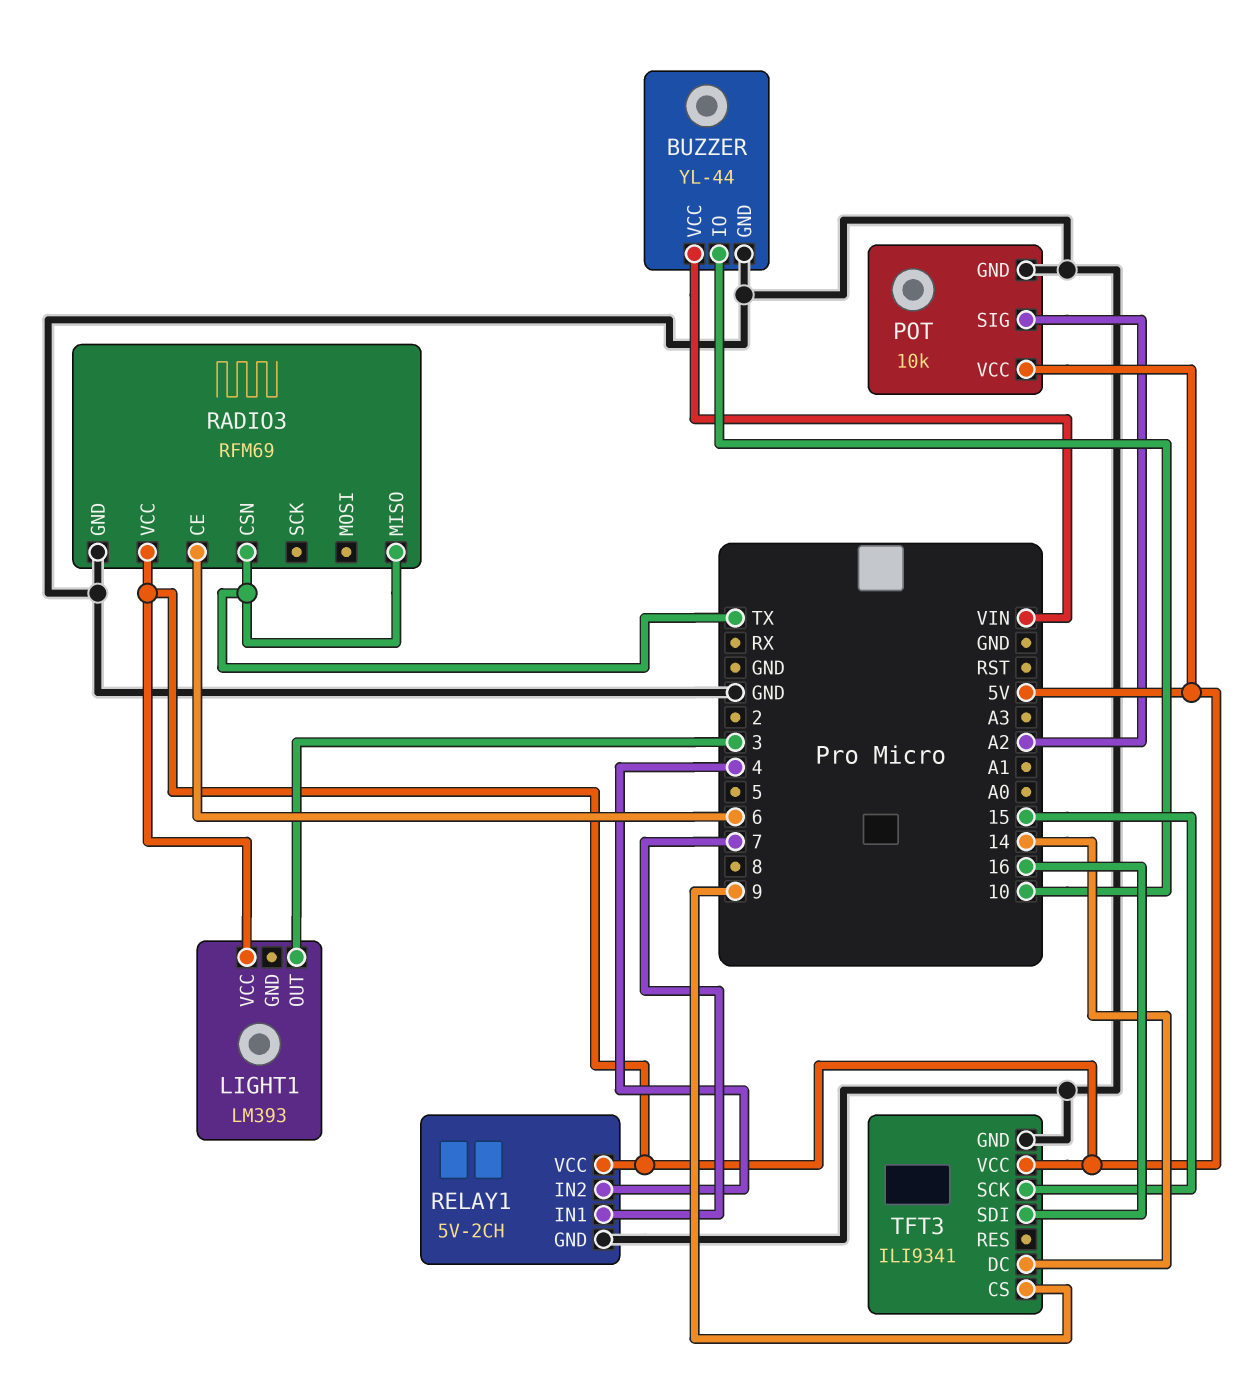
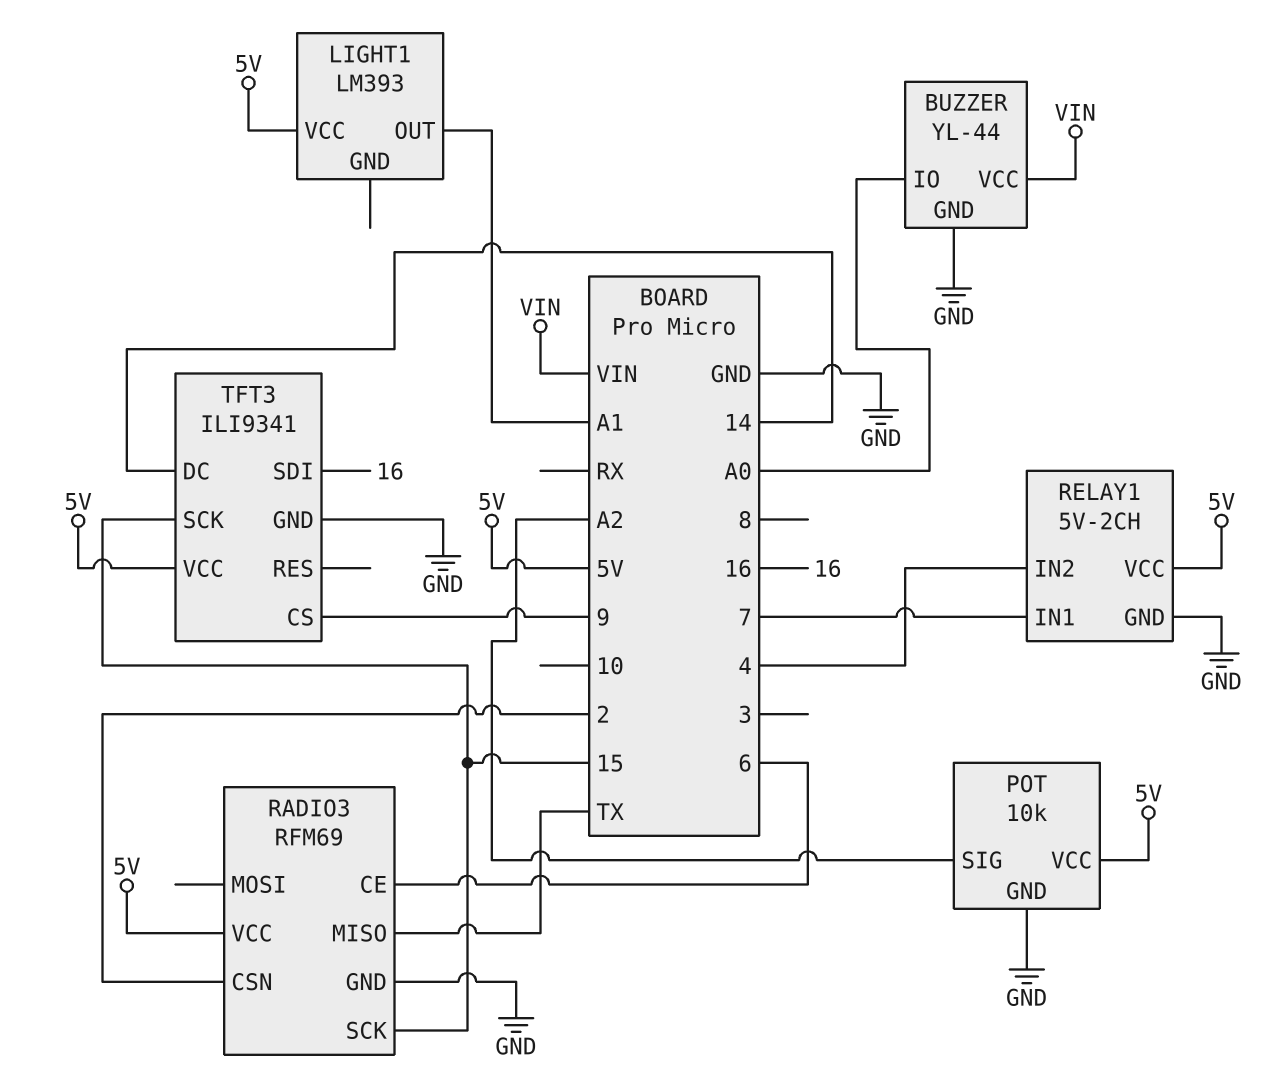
BUZZER pin IO: 10 -> A0
LIGHT1 pin OUT: 3 -> A1
RADIO3 pin CSN: TX -> 2
RADIO3 pin SCK: none -> 15

